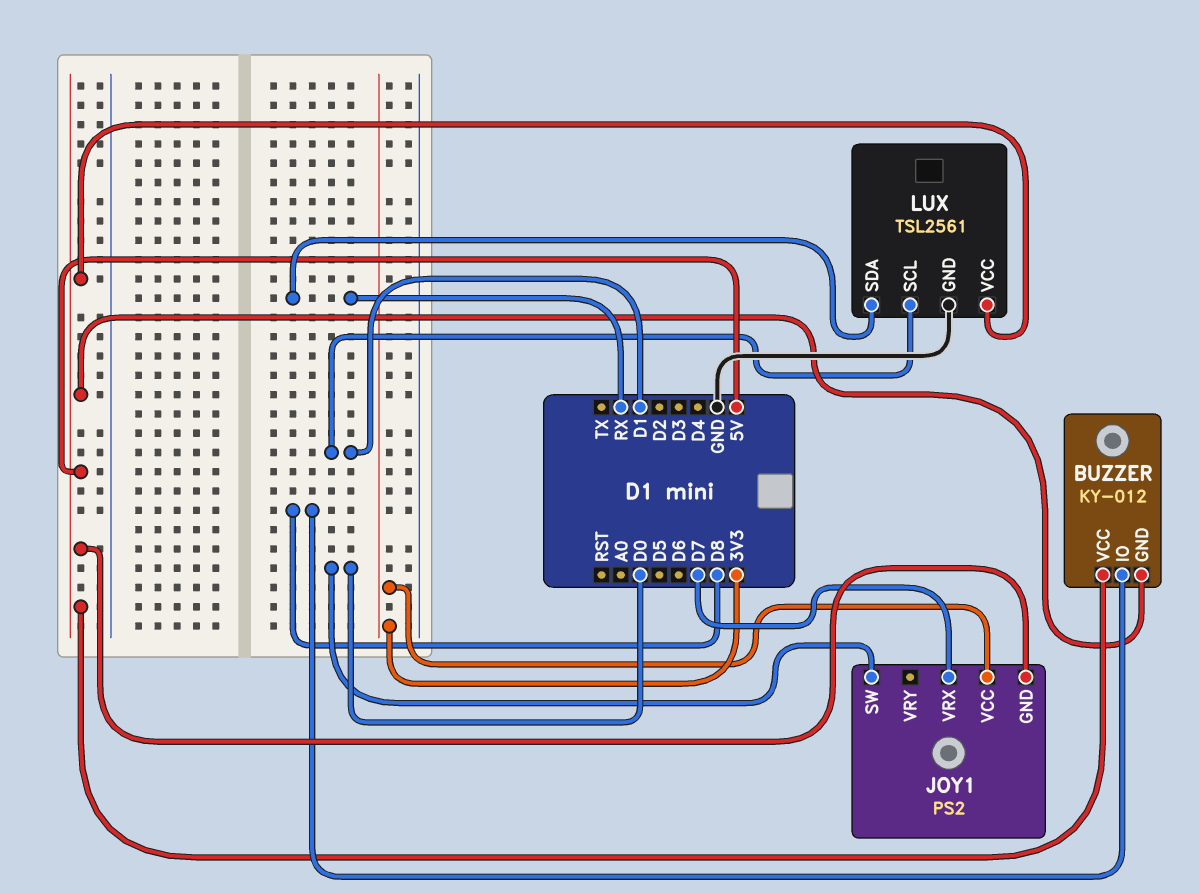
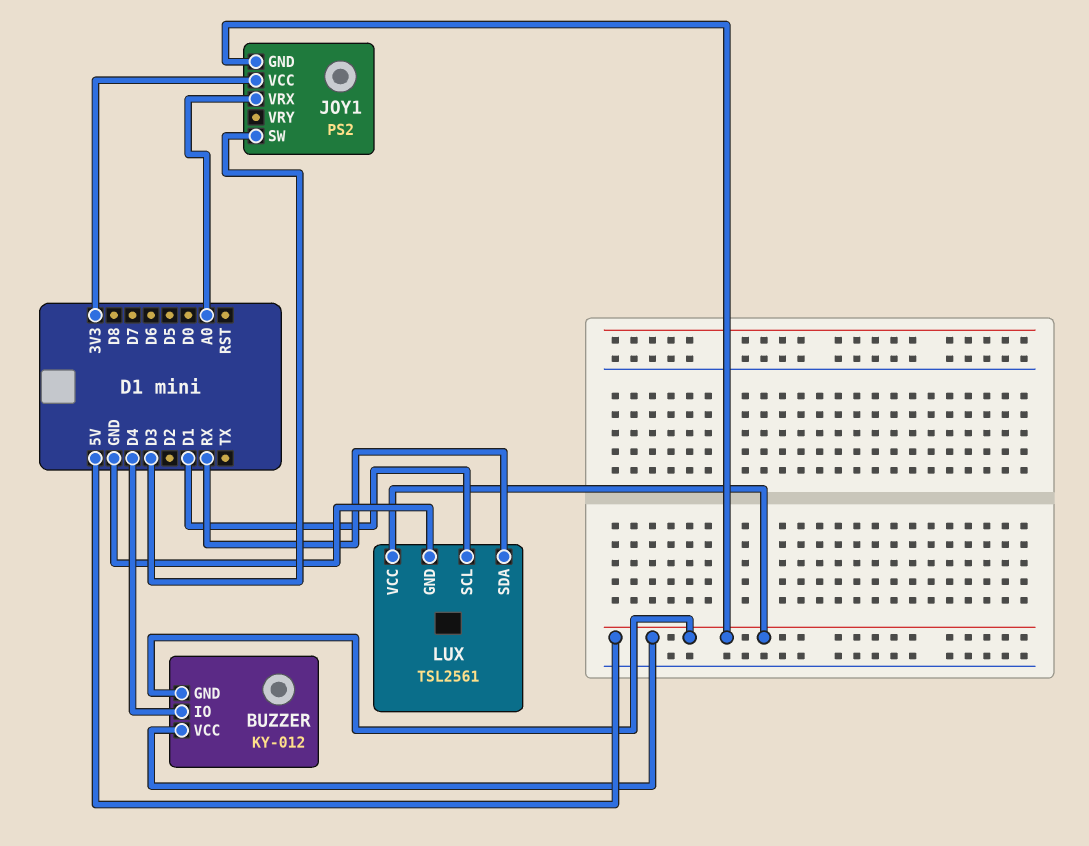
BUZZER pin IO: D8 -> D4
JOY1 pin SW: D0 -> D3
JOY1 pin VRX: D7 -> A0

